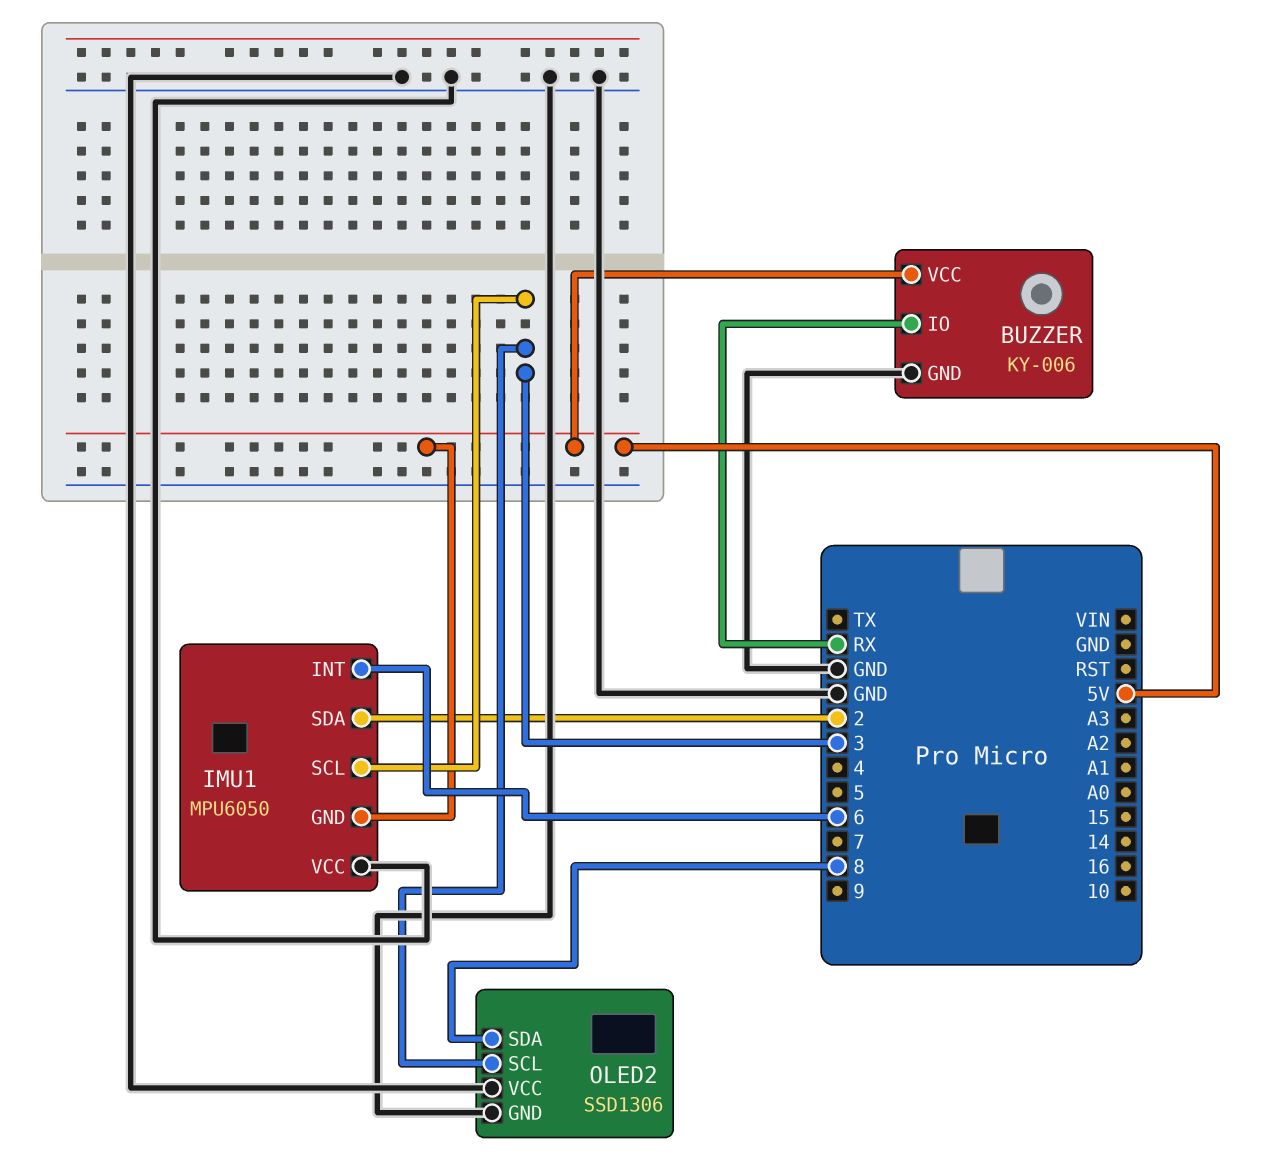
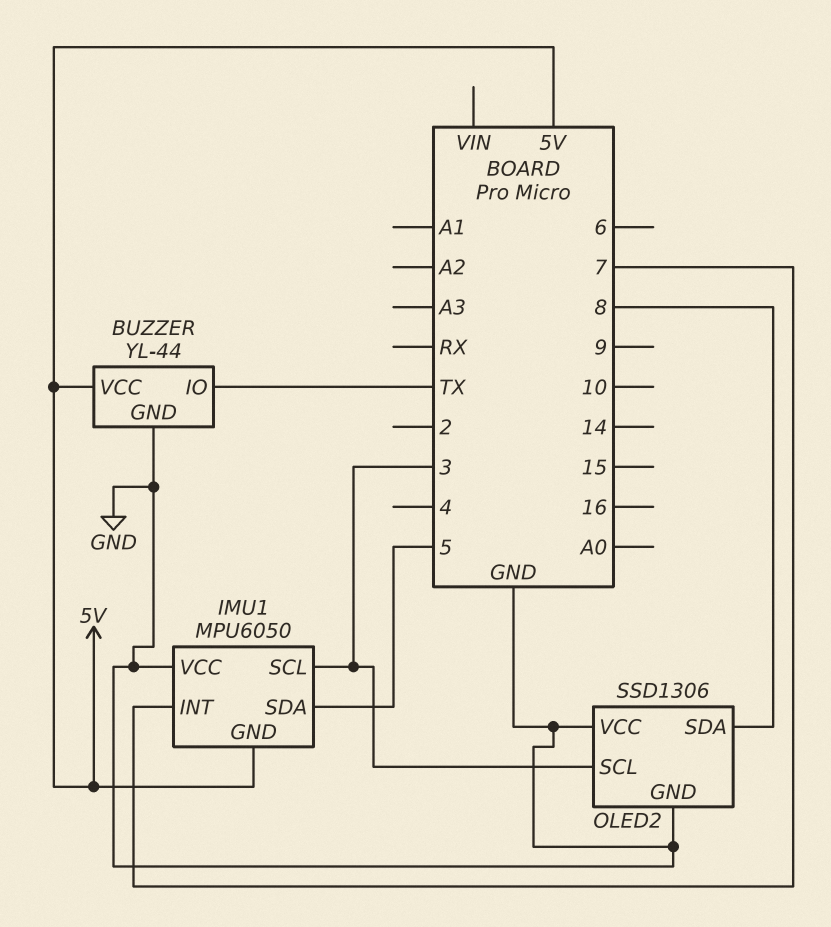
BUZZER: KY-006 -> YL-44
BUZZER pin IO: RX -> TX
IMU1 pin INT: 6 -> 7
IMU1 pin SDA: 2 -> 5

